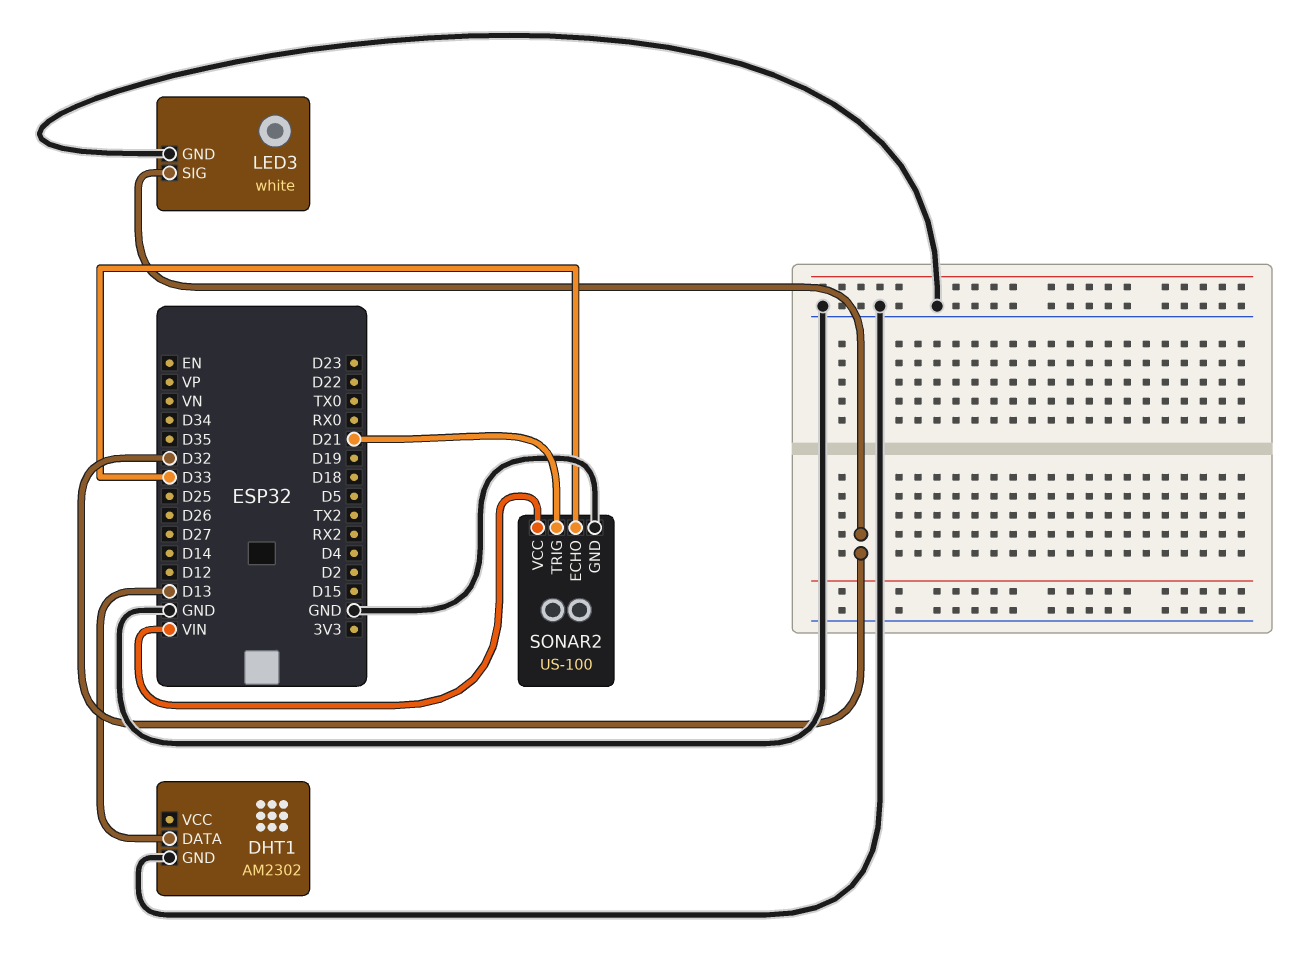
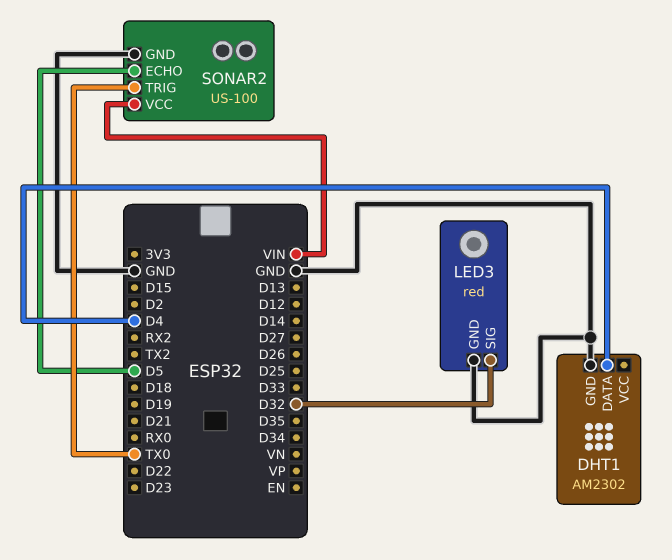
DHT1 pin DATA: D13 -> D4
LED3: white -> red
SONAR2 pin ECHO: D33 -> D5
SONAR2 pin TRIG: D21 -> TX0

